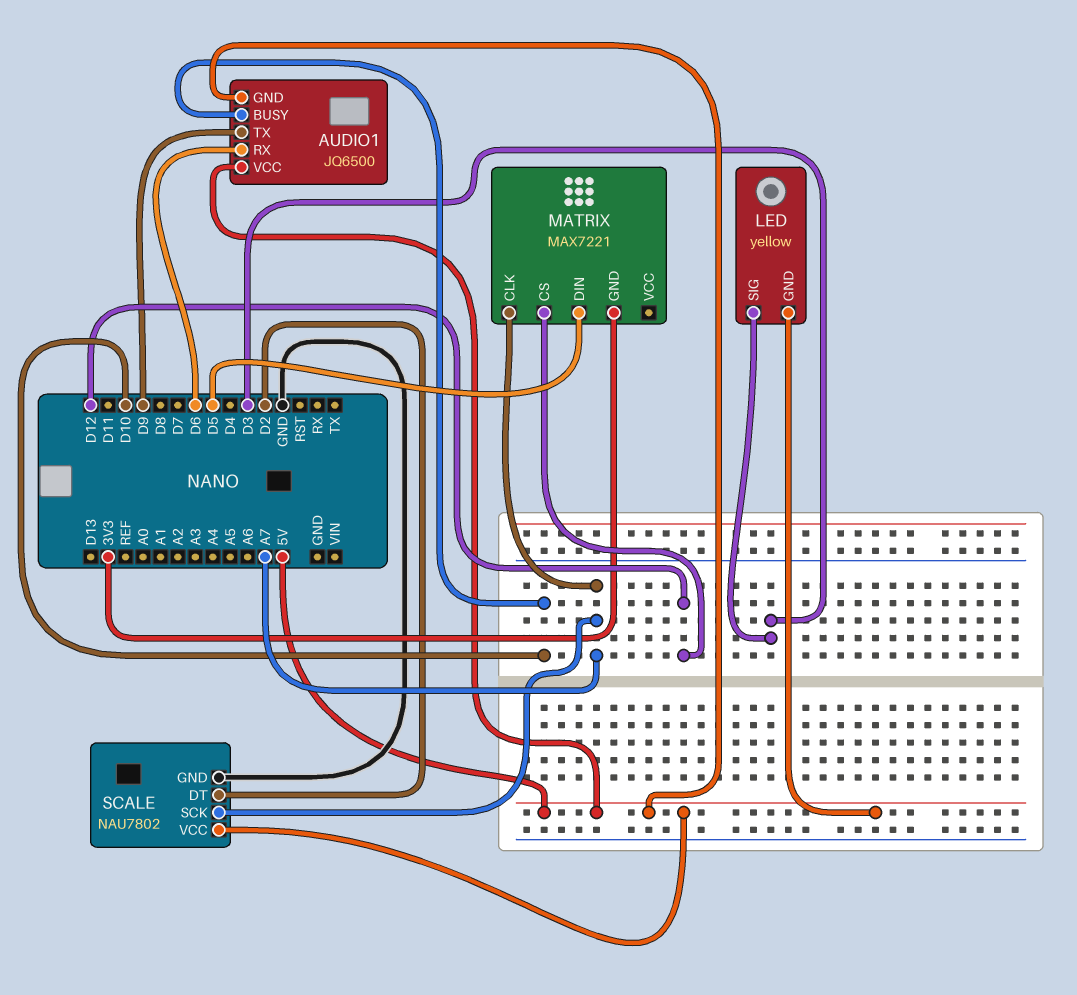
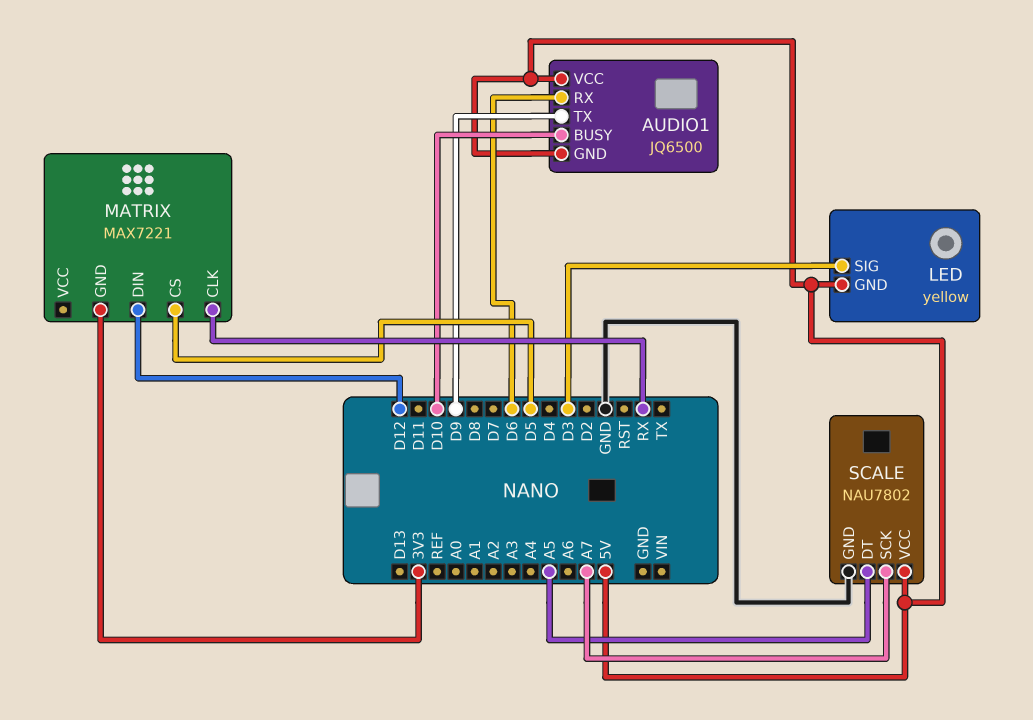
MATRIX pin CLK: A7 -> RX
MATRIX pin CS: D12 -> D5
MATRIX pin DIN: D5 -> D12
SCALE pin DT: D2 -> A5

